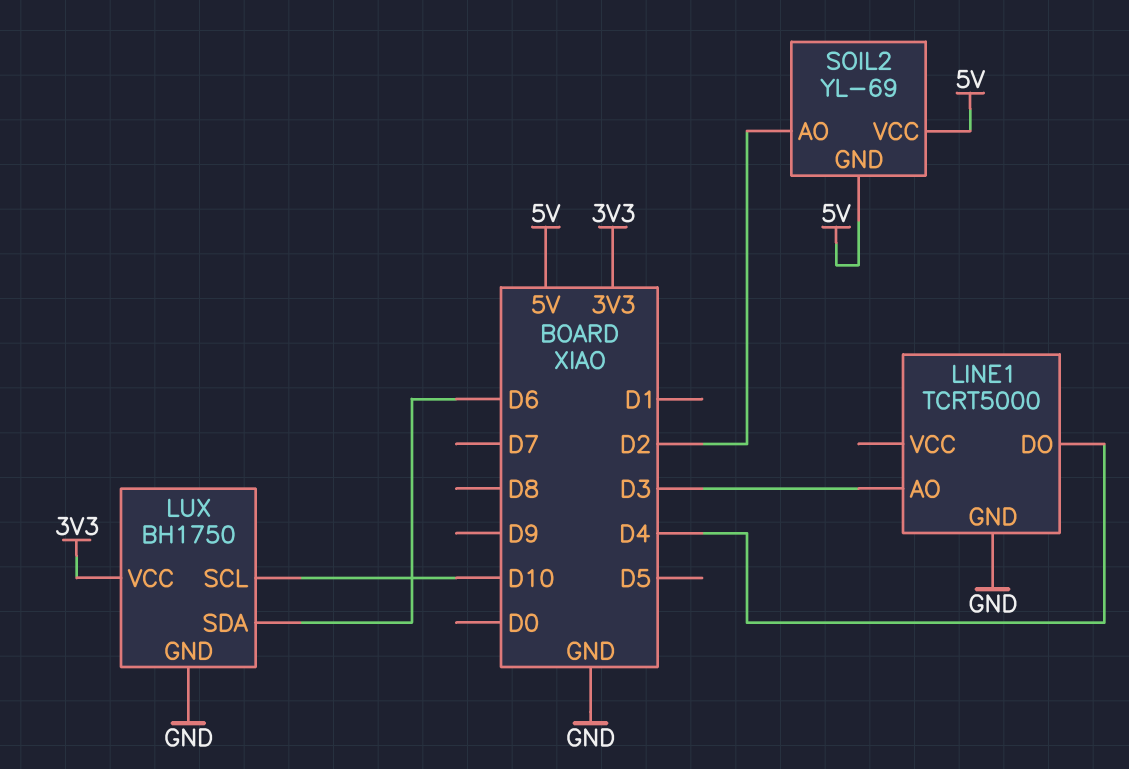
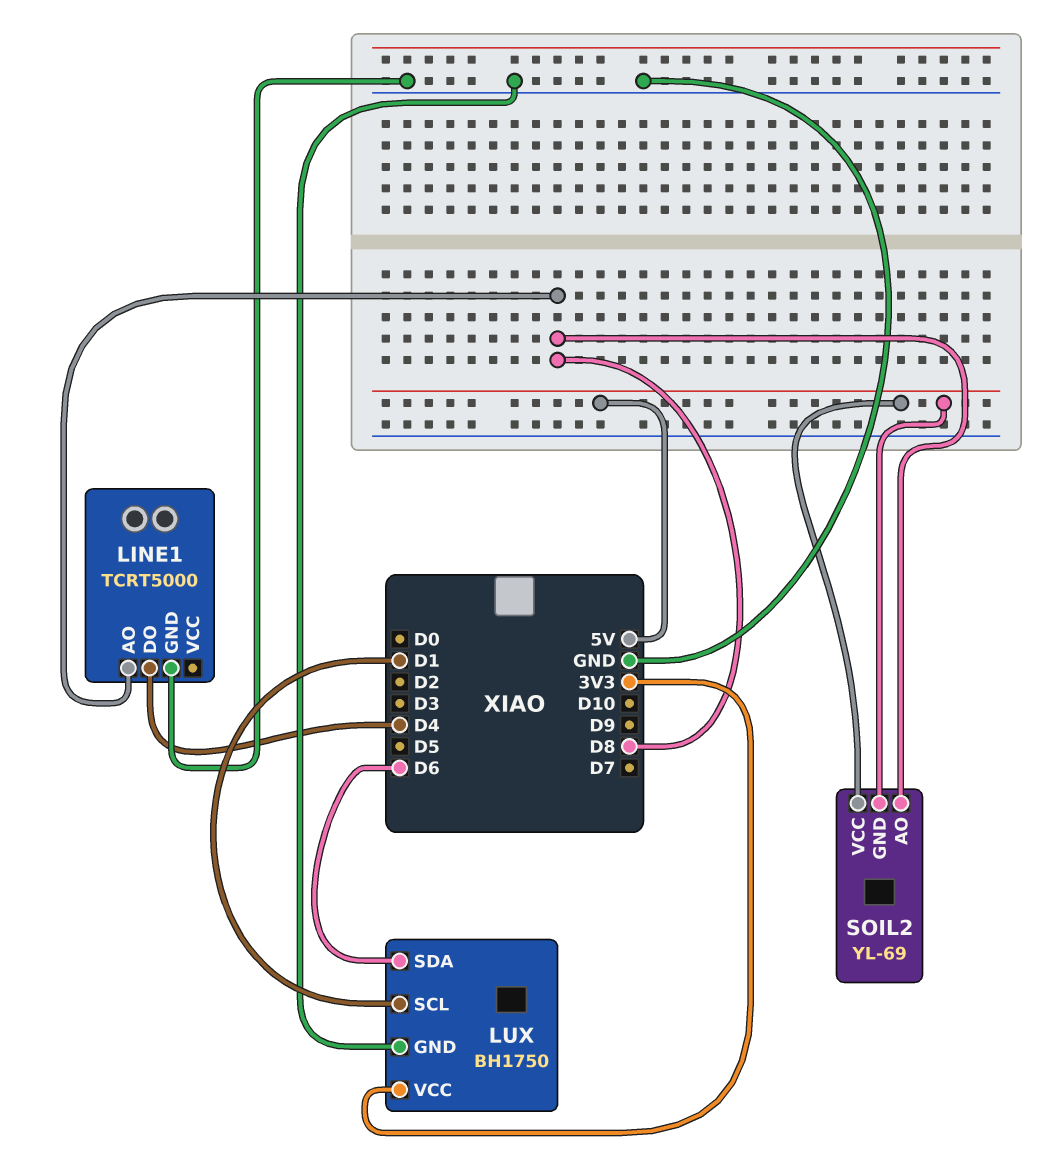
LINE1 pin AO: D3 -> D8
LUX pin SCL: D10 -> D1
SOIL2 pin AO: D2 -> D8

